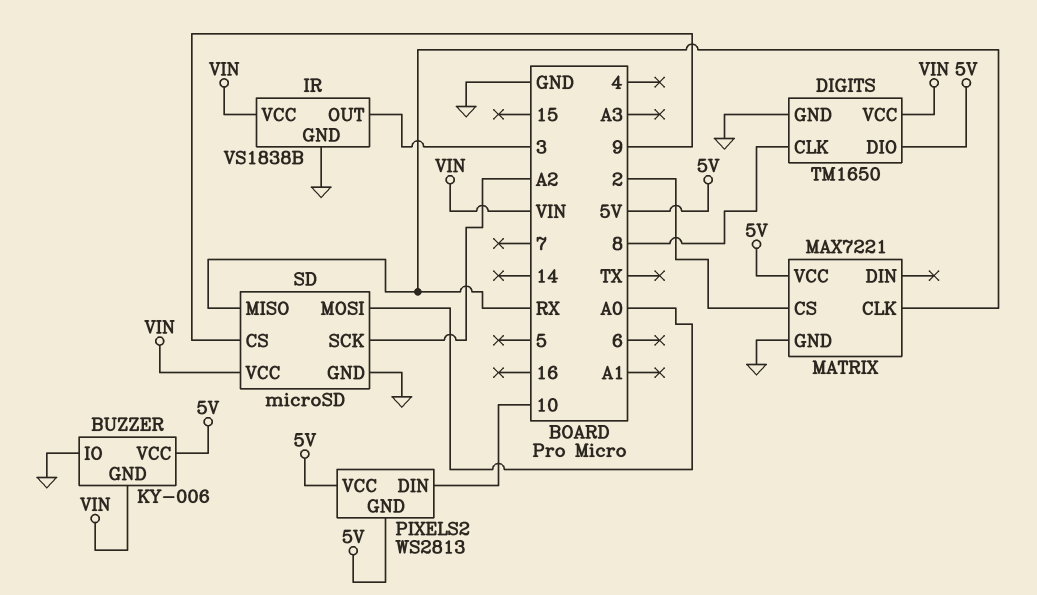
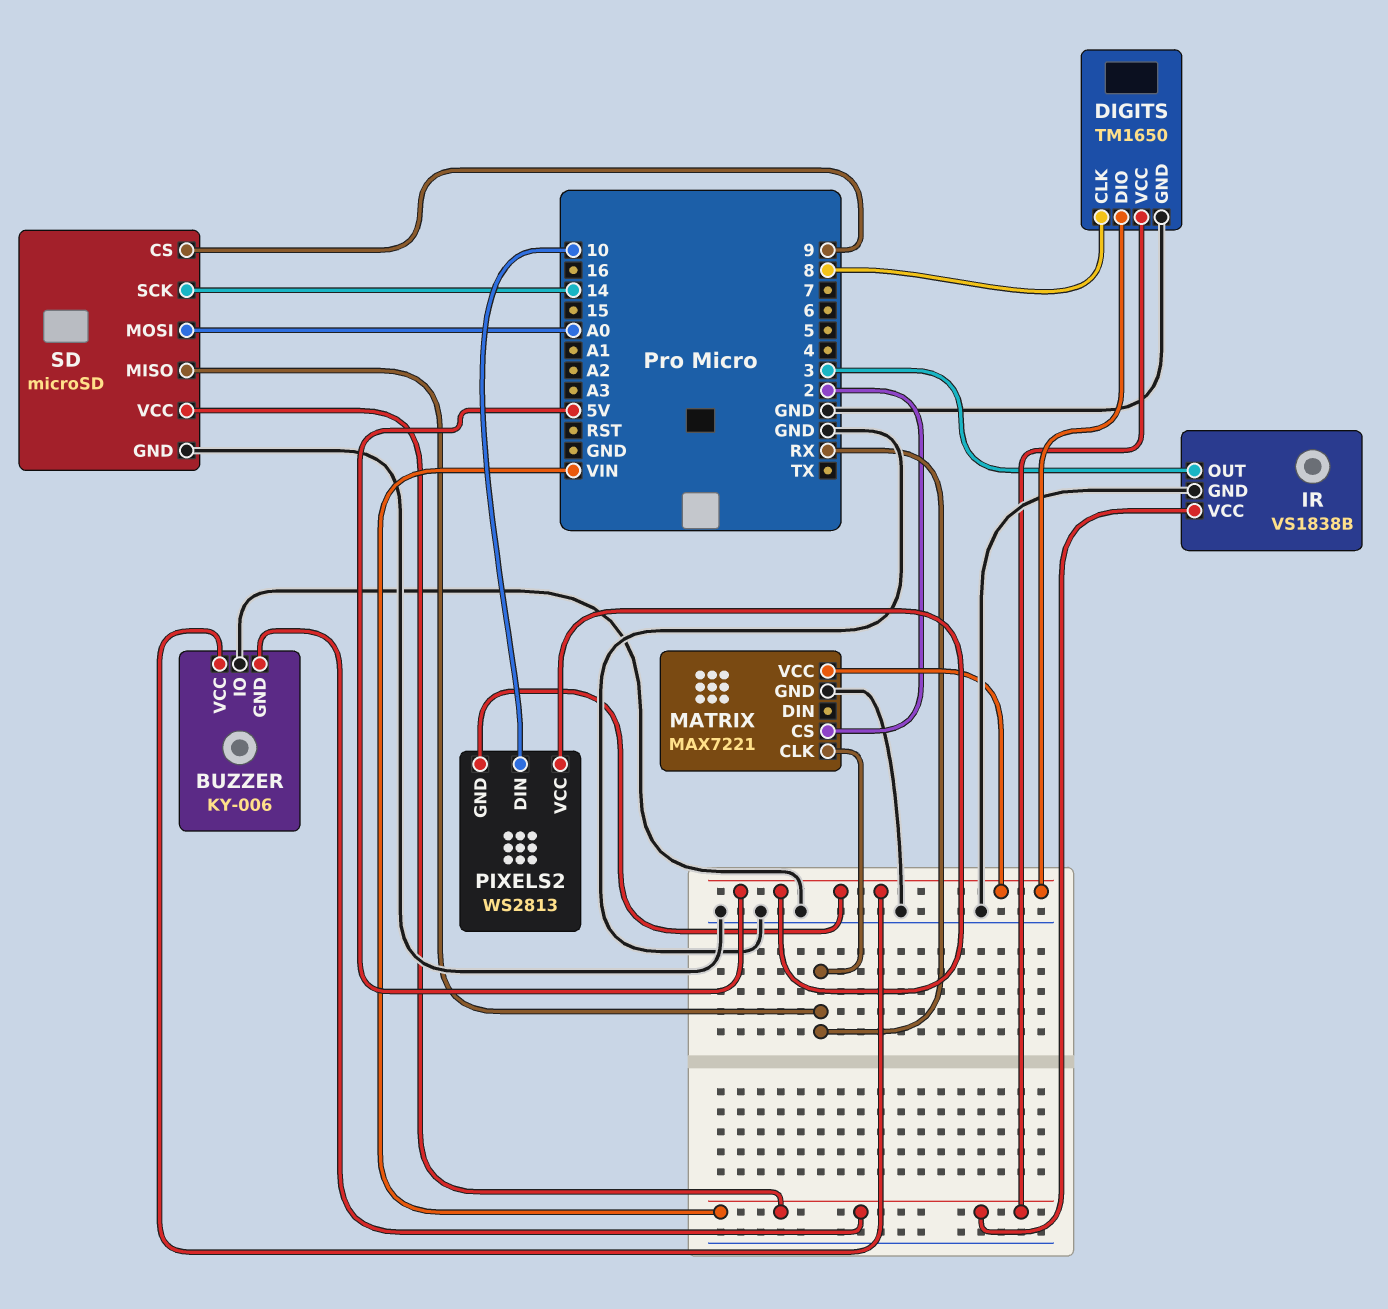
SD pin SCK: A2 -> 14

